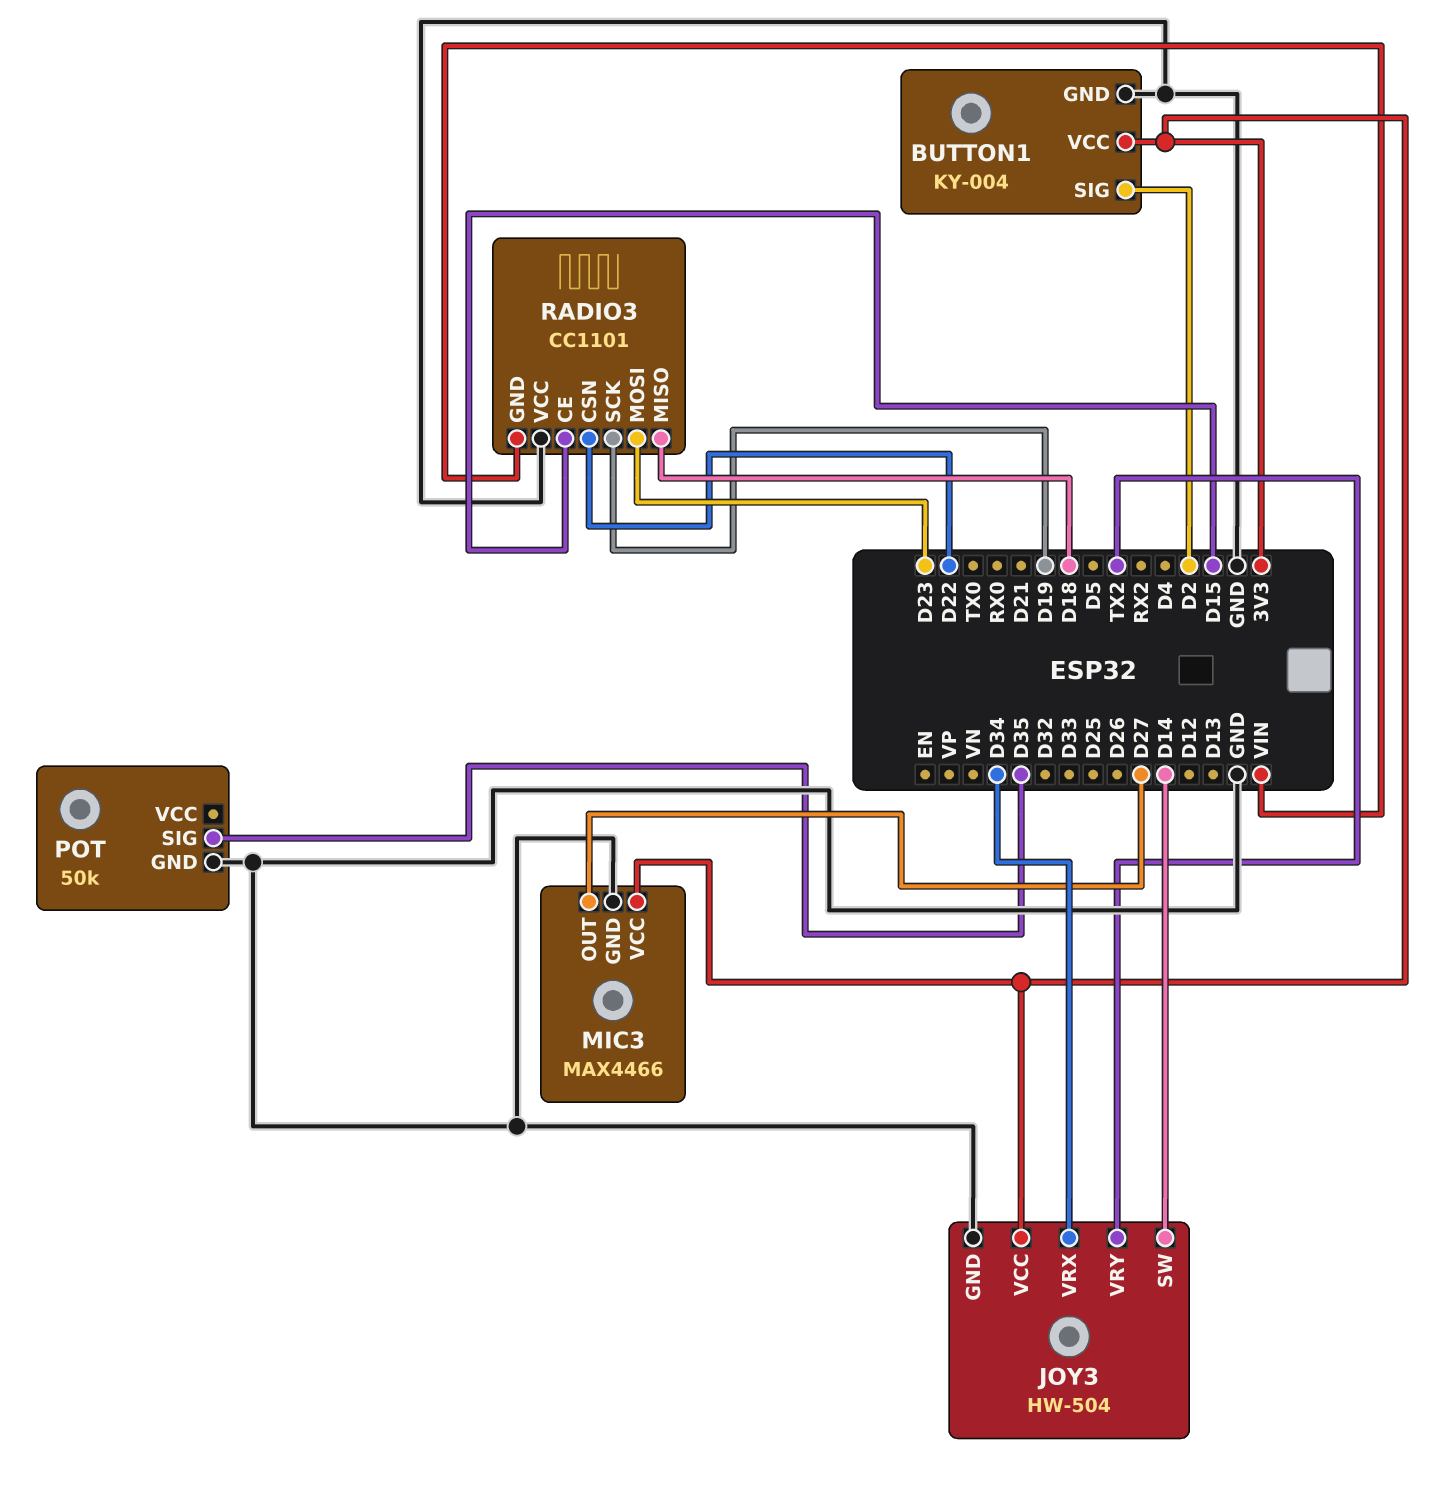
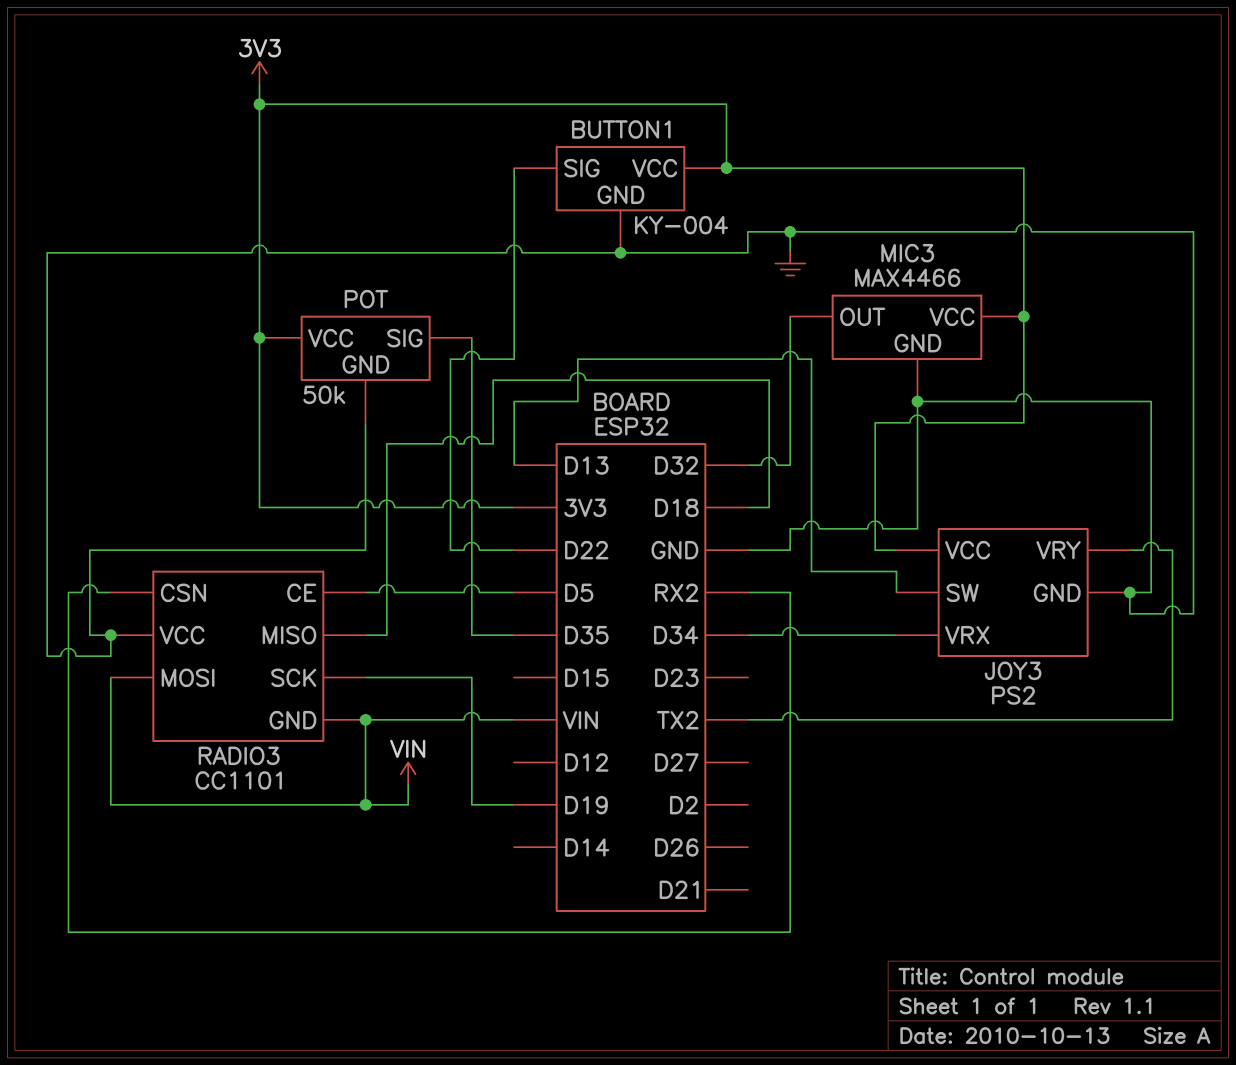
BUTTON1 pin SIG: D2 -> D22
JOY3: HW-504 -> PS2
JOY3 pin SW: D14 -> D13
MIC3 pin OUT: D27 -> D32
POT pin VCC: none -> 3V3
RADIO3 pin CE: D15 -> D5
RADIO3 pin CSN: D22 -> RX2
RADIO3 pin MOSI: D23 -> VIN

